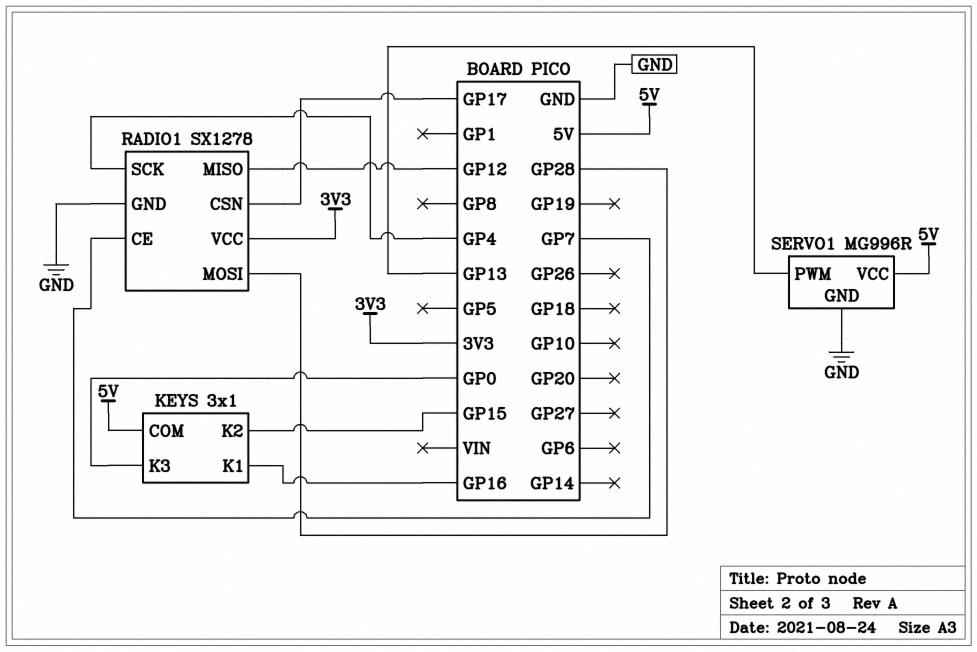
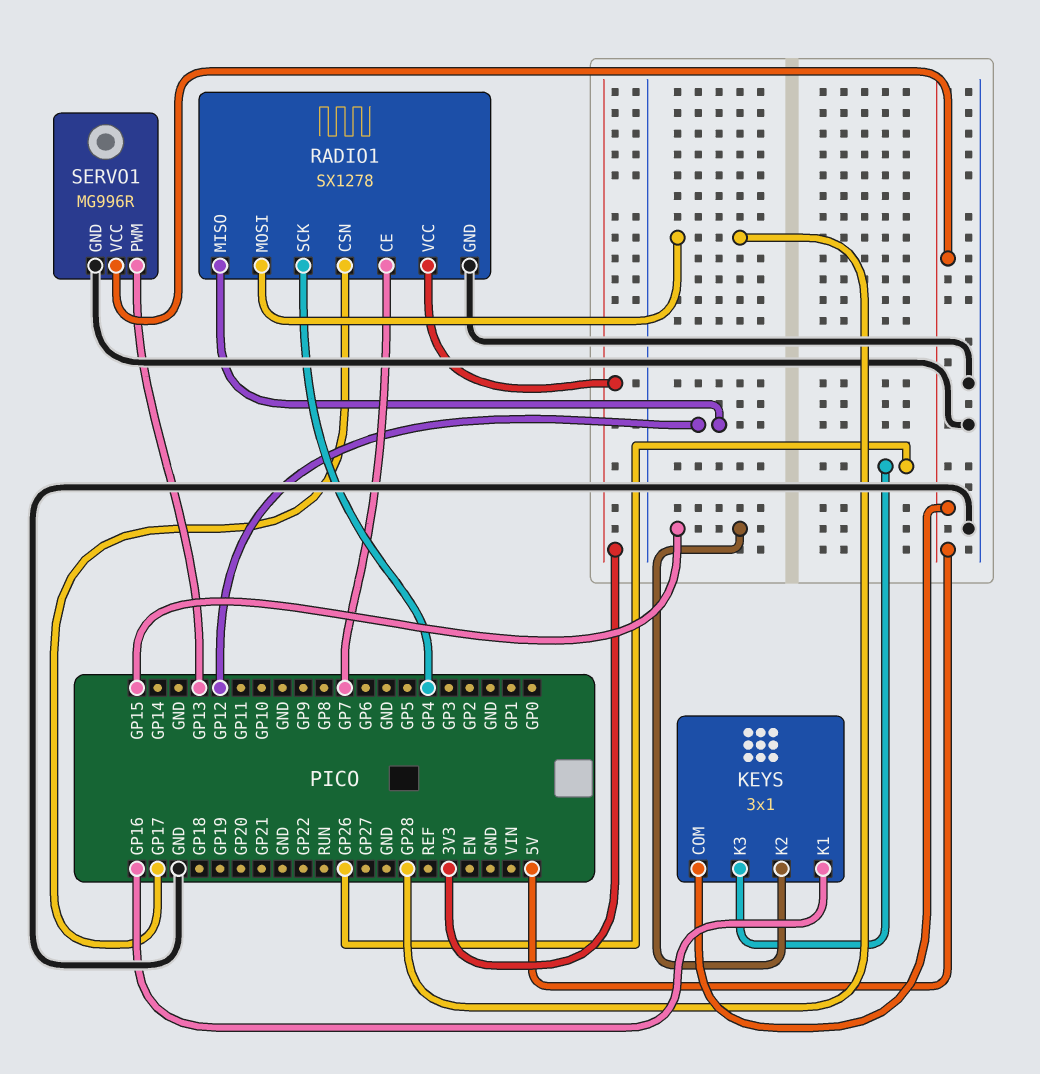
KEYS pin K3: GP0 -> GP26

